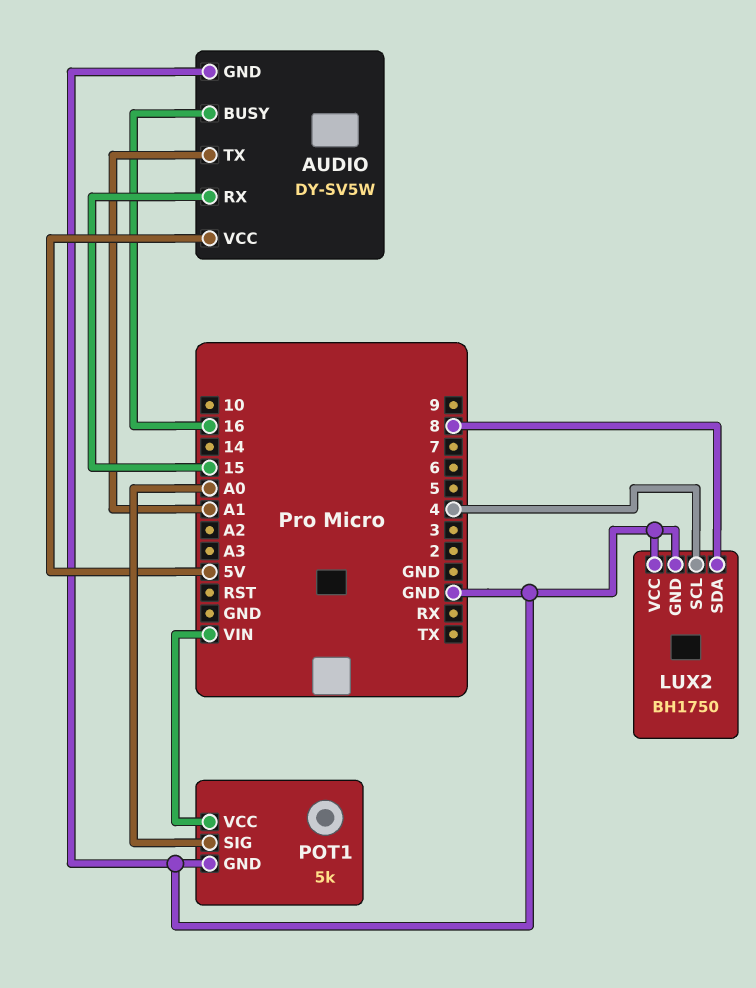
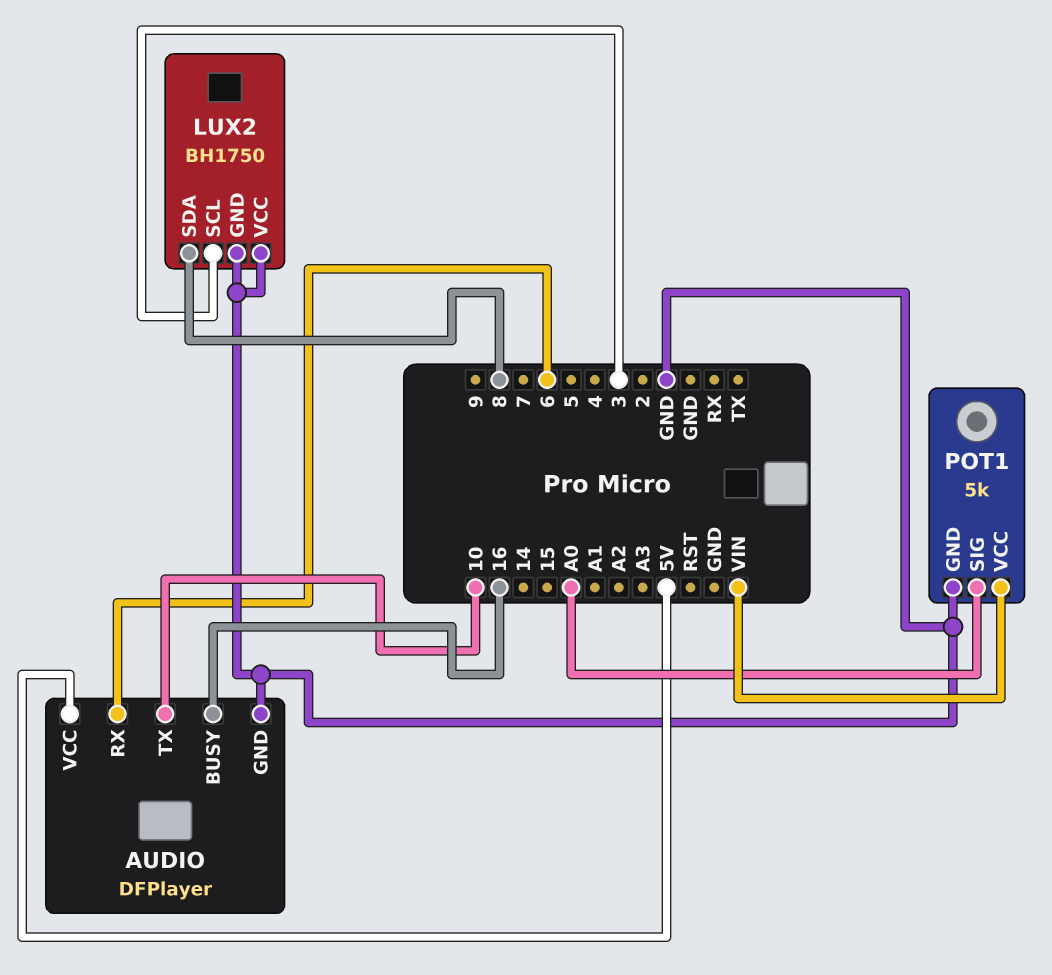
AUDIO: DY-SV5W -> DFPlayer
AUDIO pin RX: 15 -> 6
AUDIO pin TX: A1 -> 10
LUX2 pin SCL: 4 -> 3

